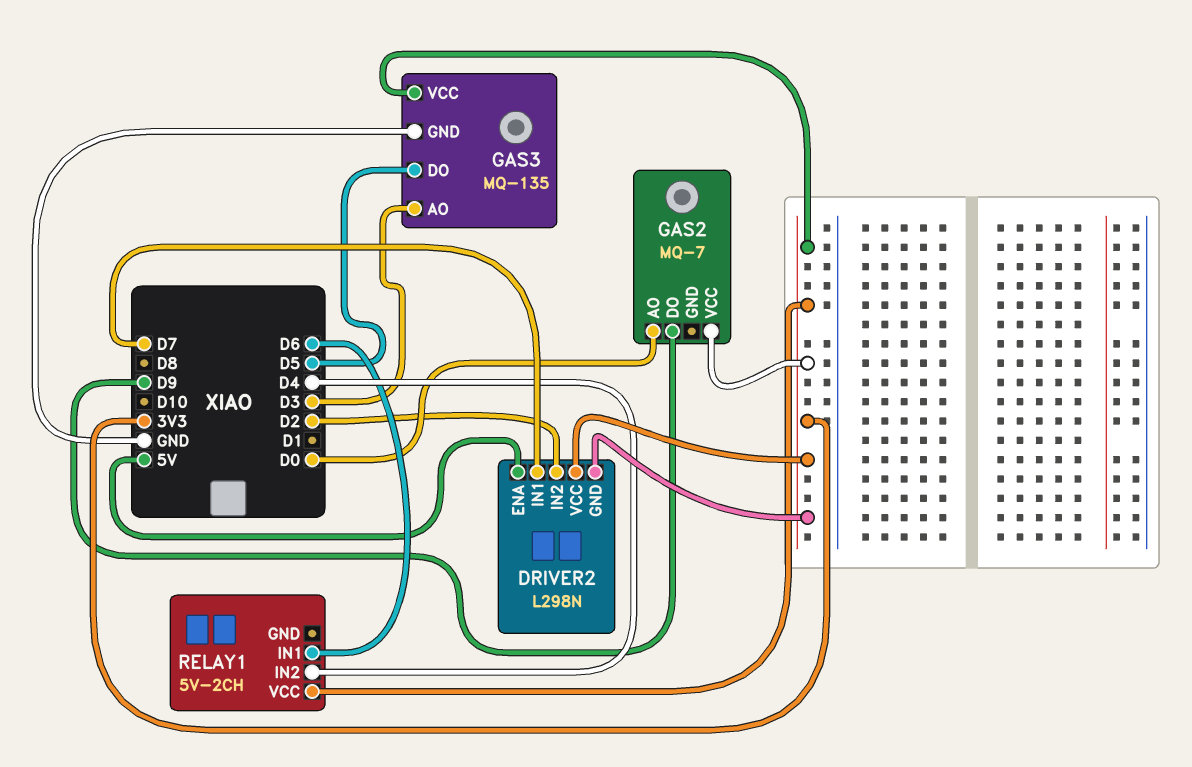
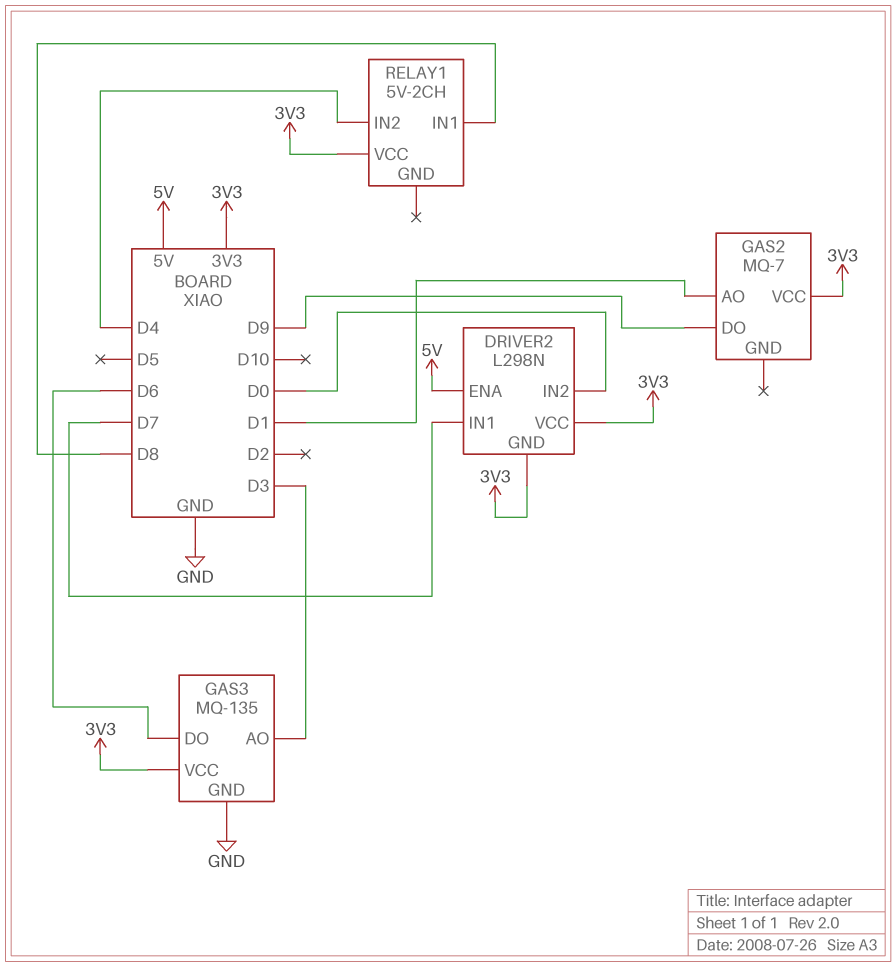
DRIVER2 pin IN2: D2 -> D0
GAS2 pin AO: D0 -> D1
GAS3 pin DO: D5 -> D6
RELAY1 pin IN1: D6 -> D8

